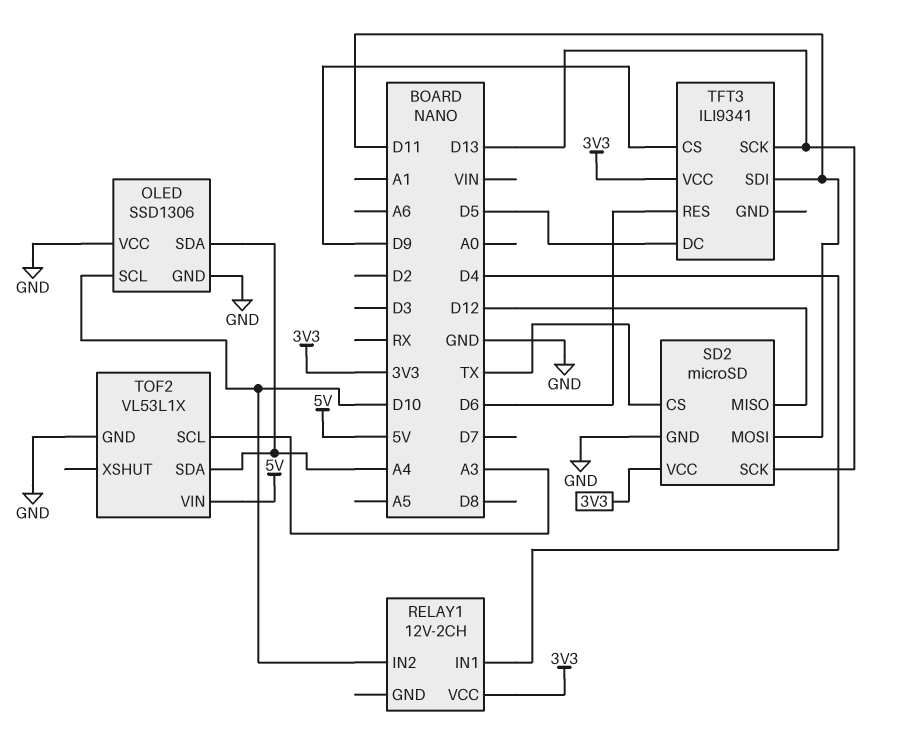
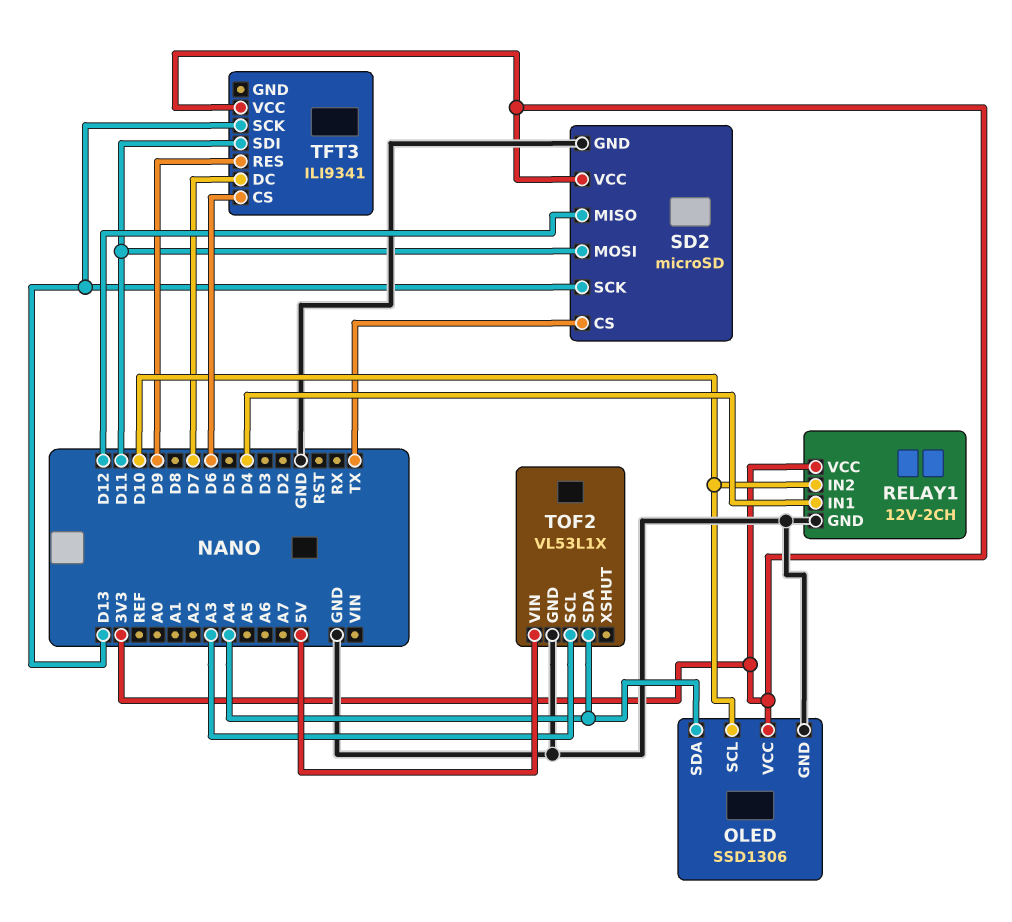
OLED pin VCC: GND -> 3V3
RELAY1 pin GND: none -> GND
TFT3 pin CS: D9 -> D6
TFT3 pin DC: D5 -> D7
TFT3 pin RES: D6 -> D9

